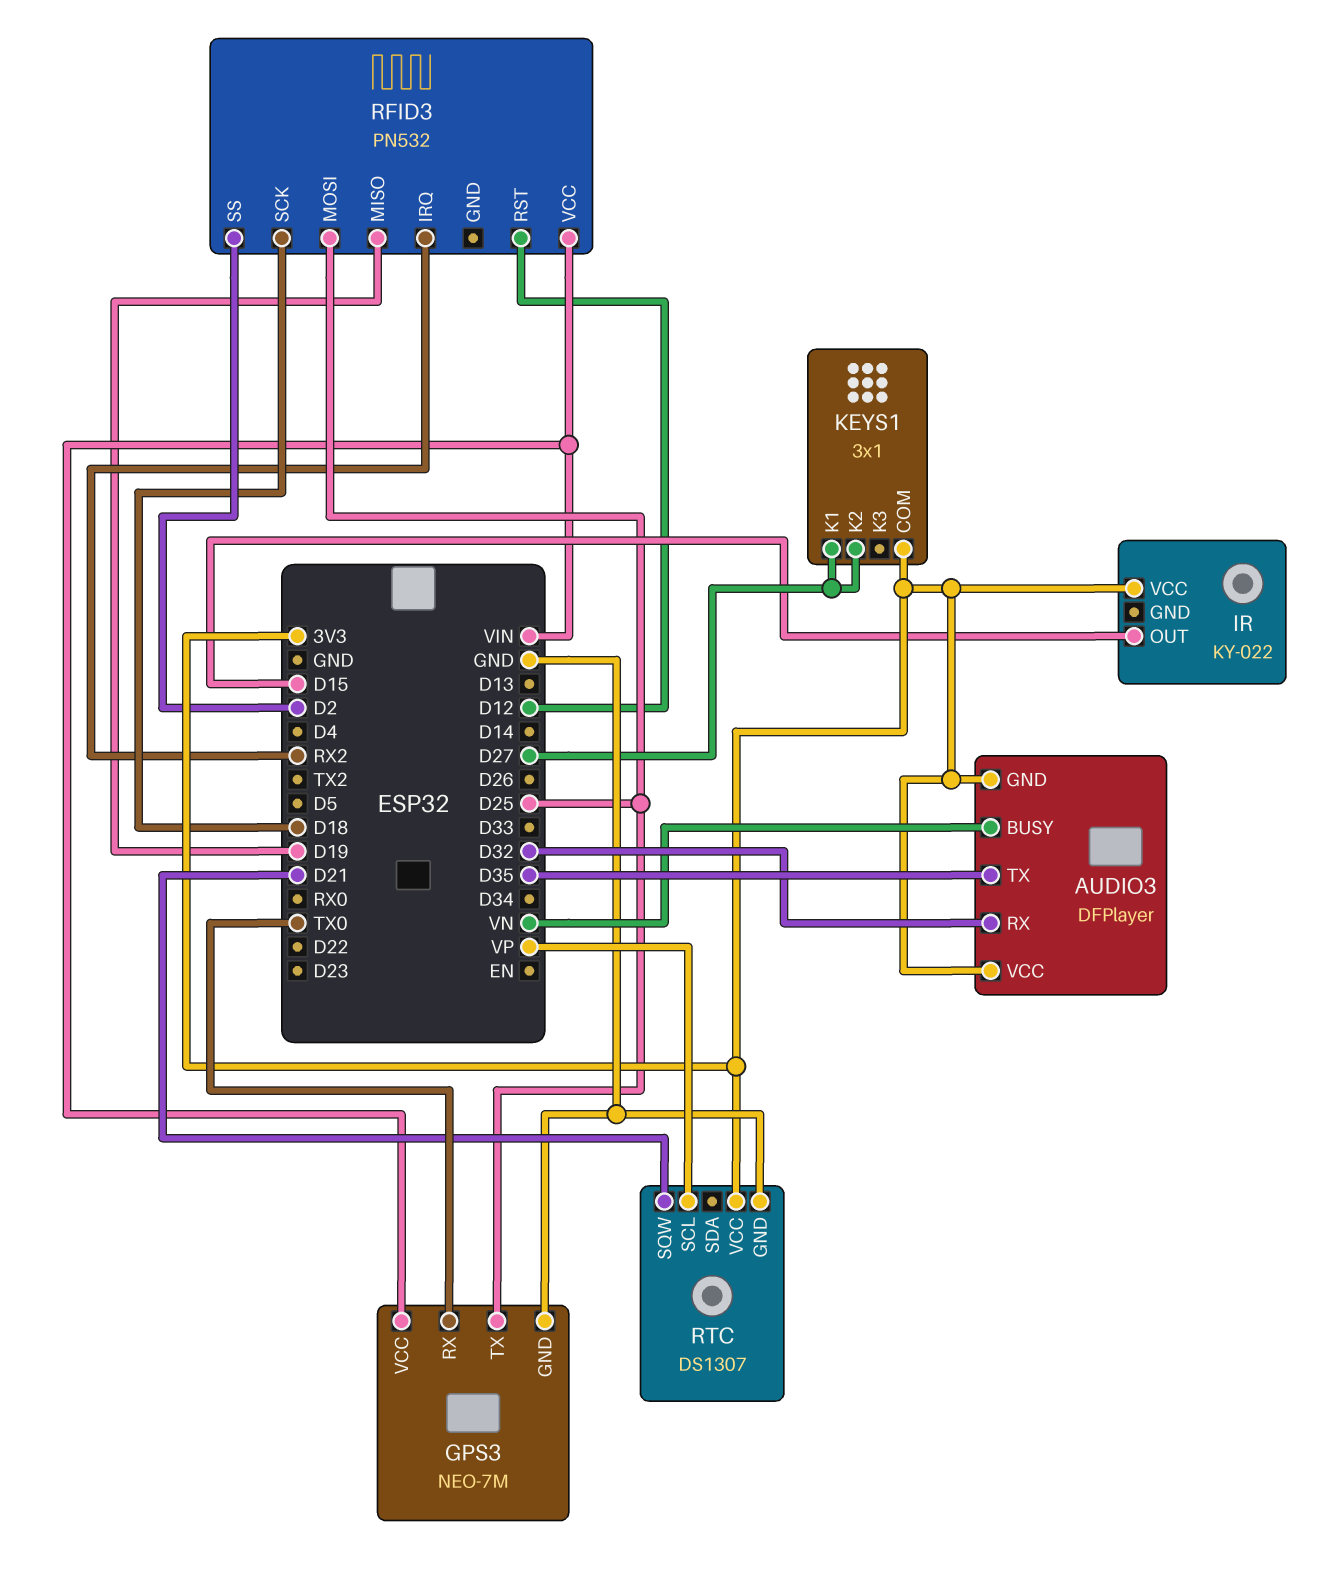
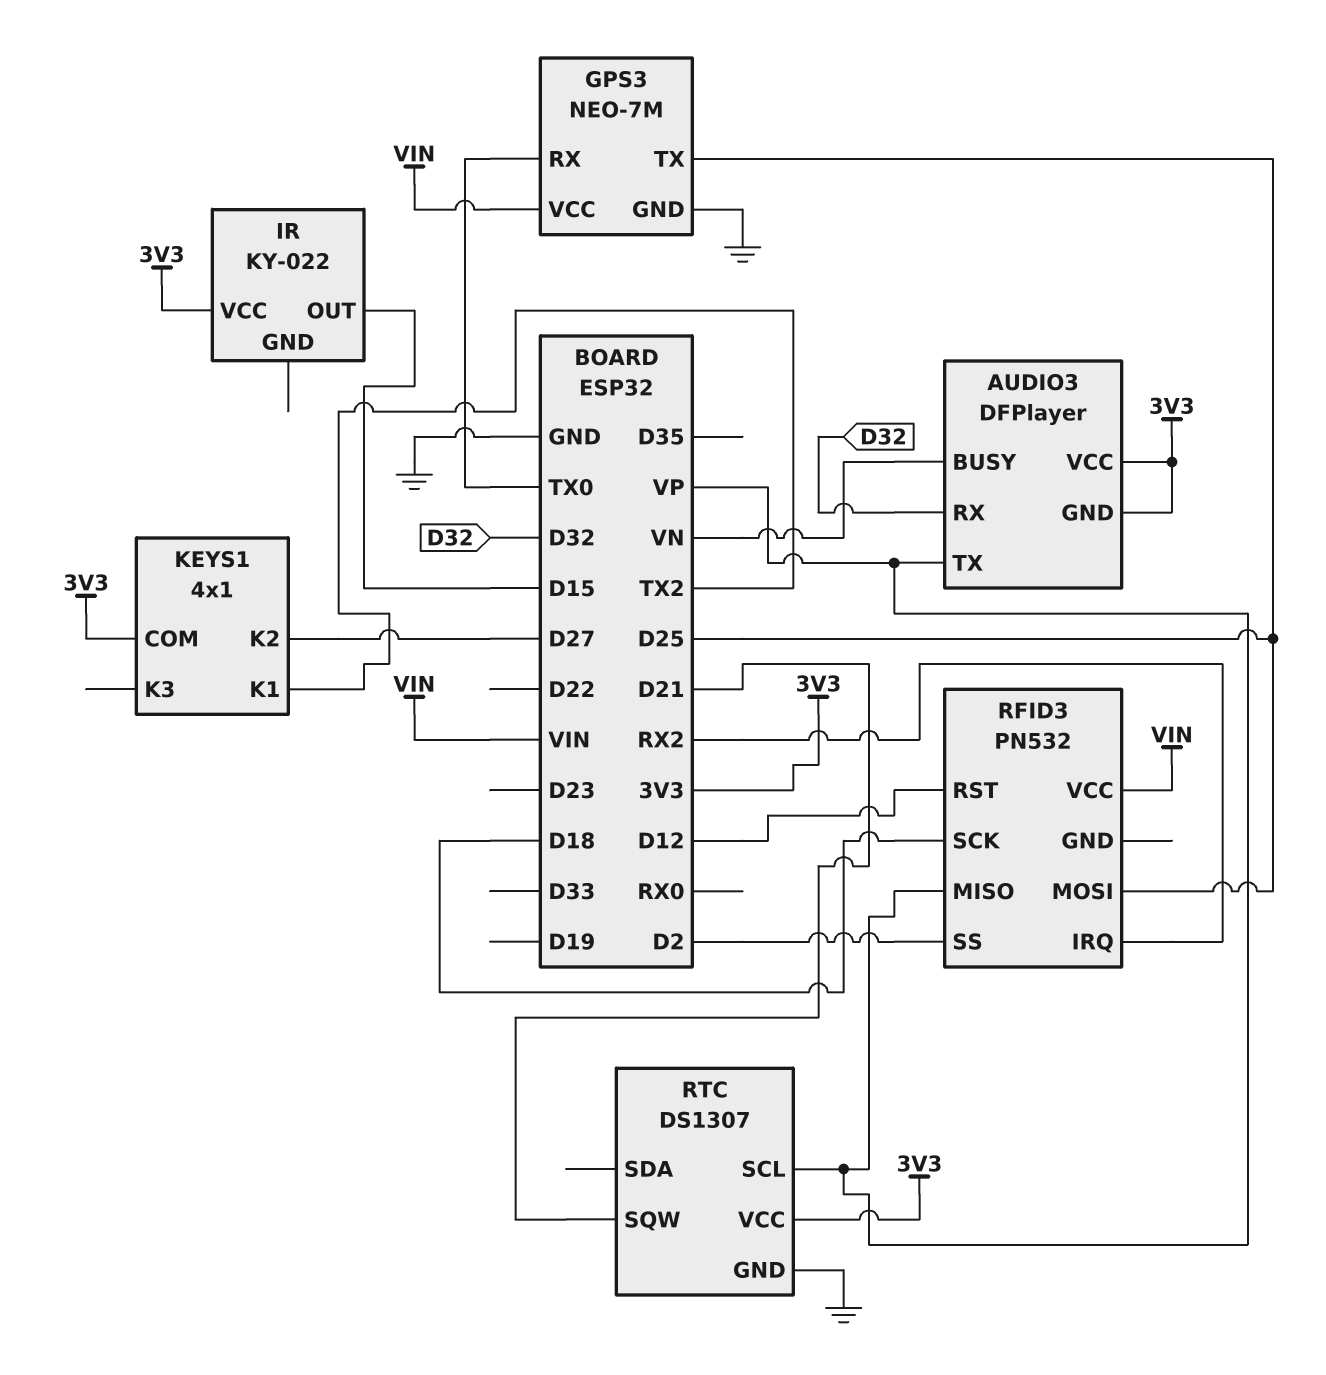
AUDIO3 pin TX: D35 -> VP
KEYS1: 3x1 -> 4x1
KEYS1 pin K1: D27 -> TX2
RFID3 pin MISO: D19 -> VP

